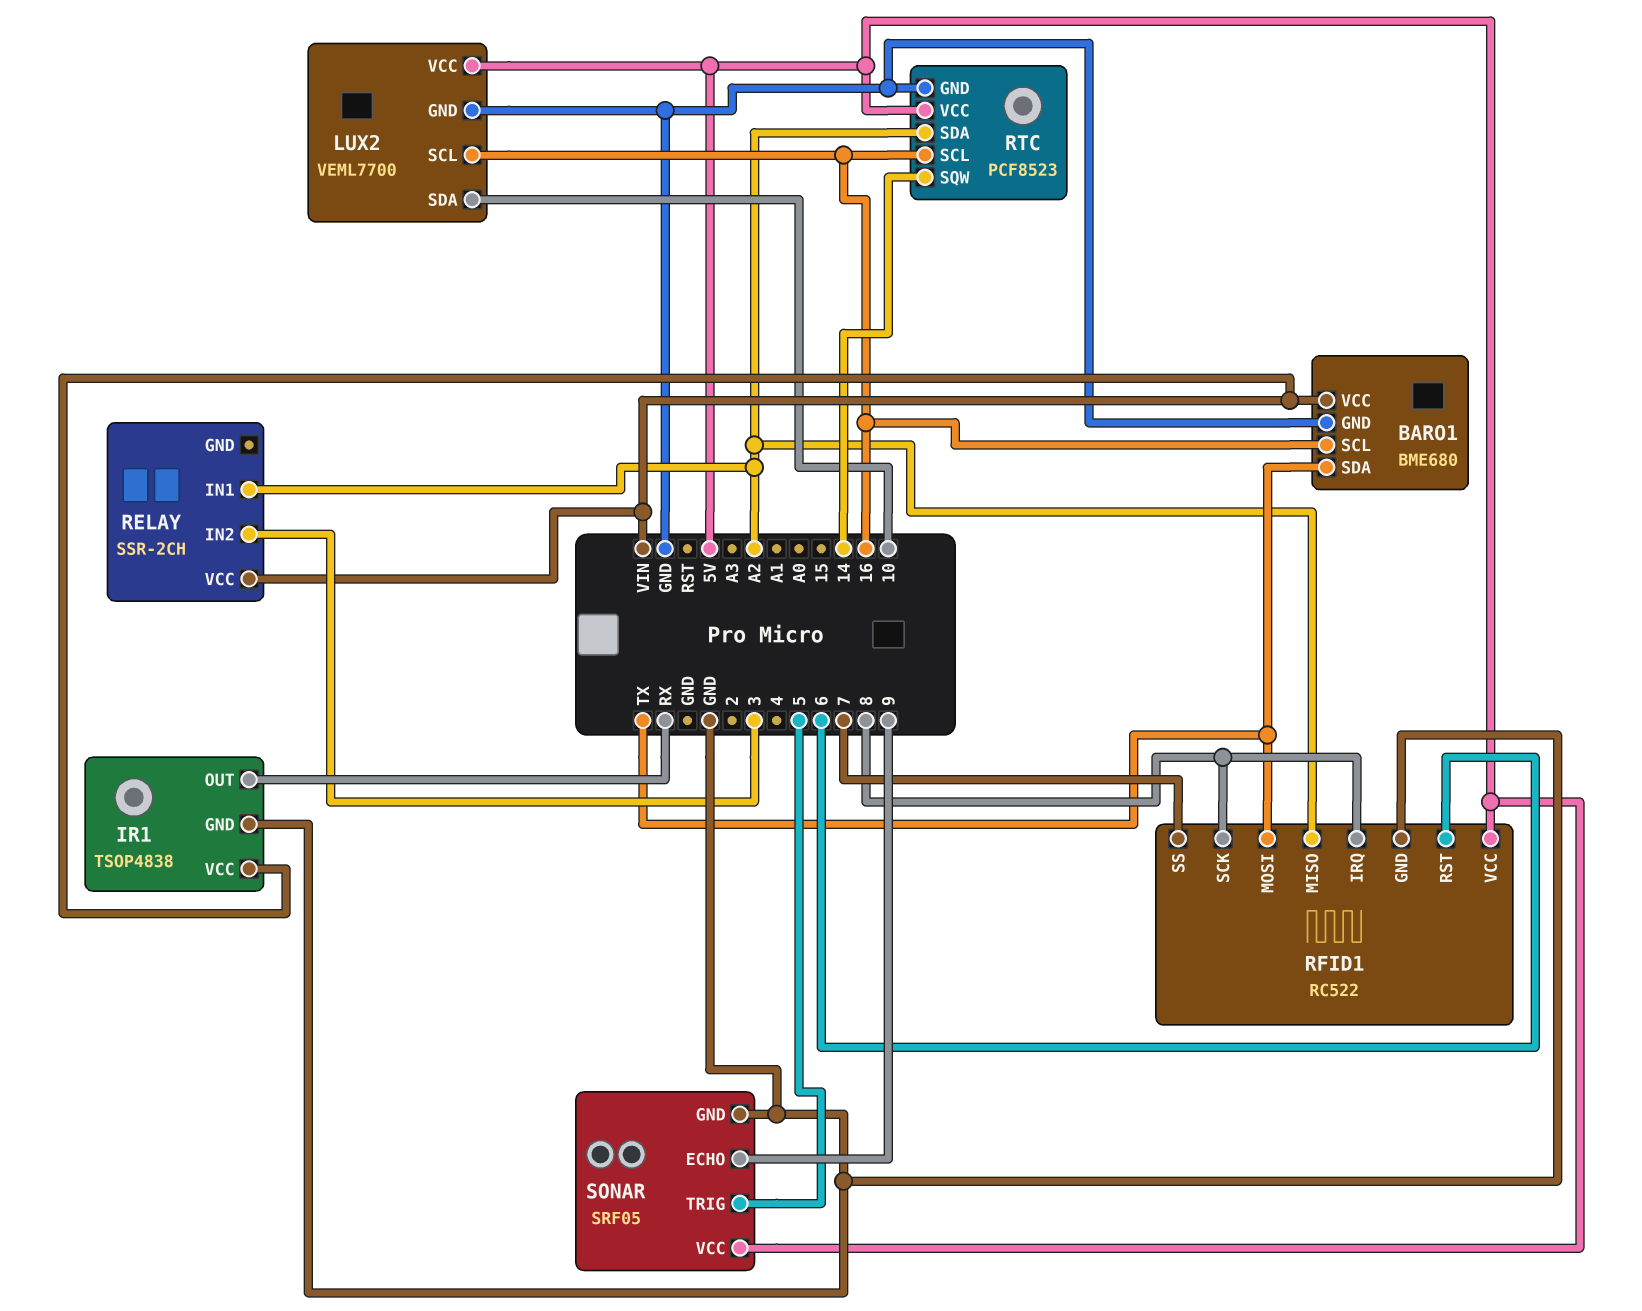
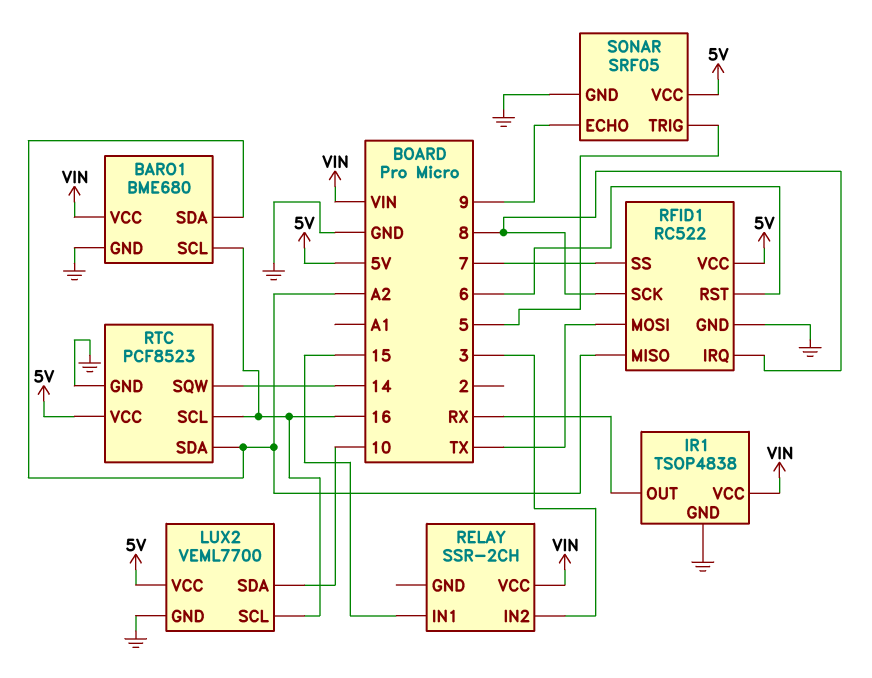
BARO1 pin SDA: TX -> A2
RELAY pin IN1: A2 -> 15

